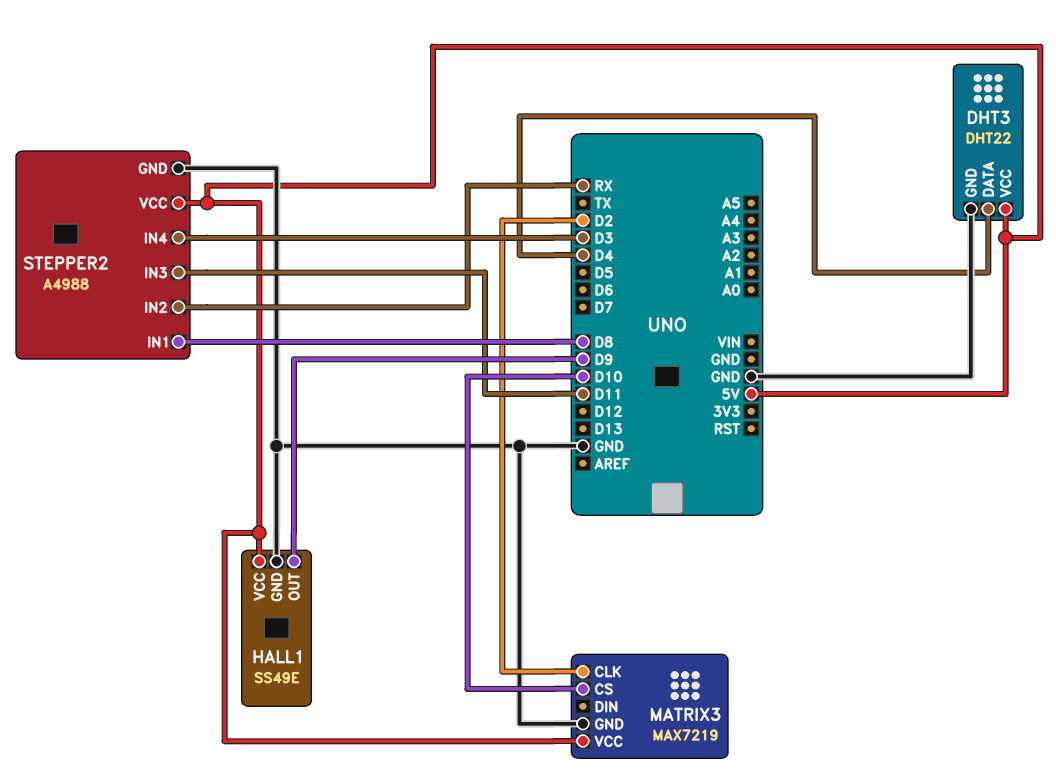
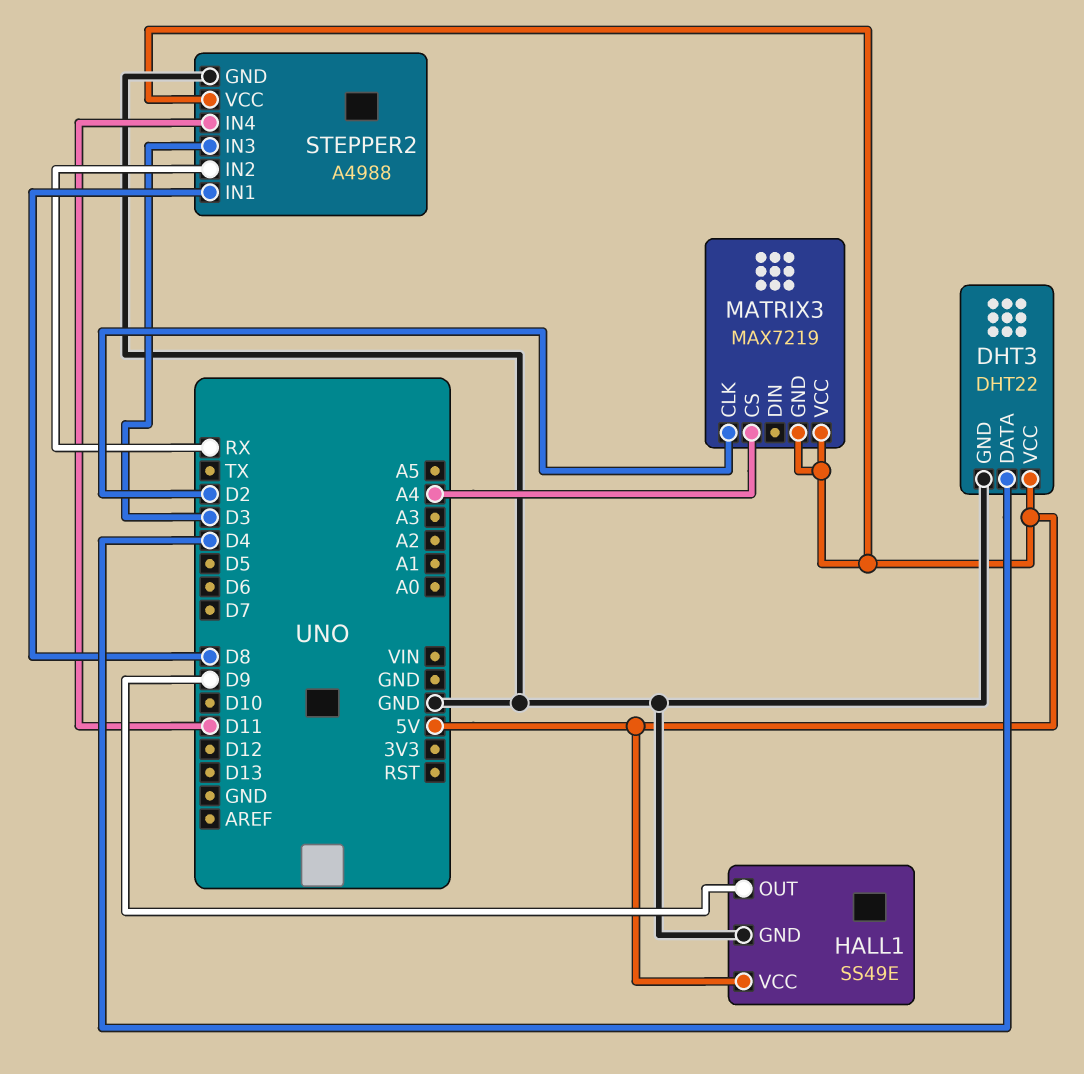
MATRIX3 pin CS: D10 -> A4
MATRIX3 pin GND: GND -> 5V
STEPPER2 pin IN3: D11 -> D3
STEPPER2 pin IN4: D3 -> D11

